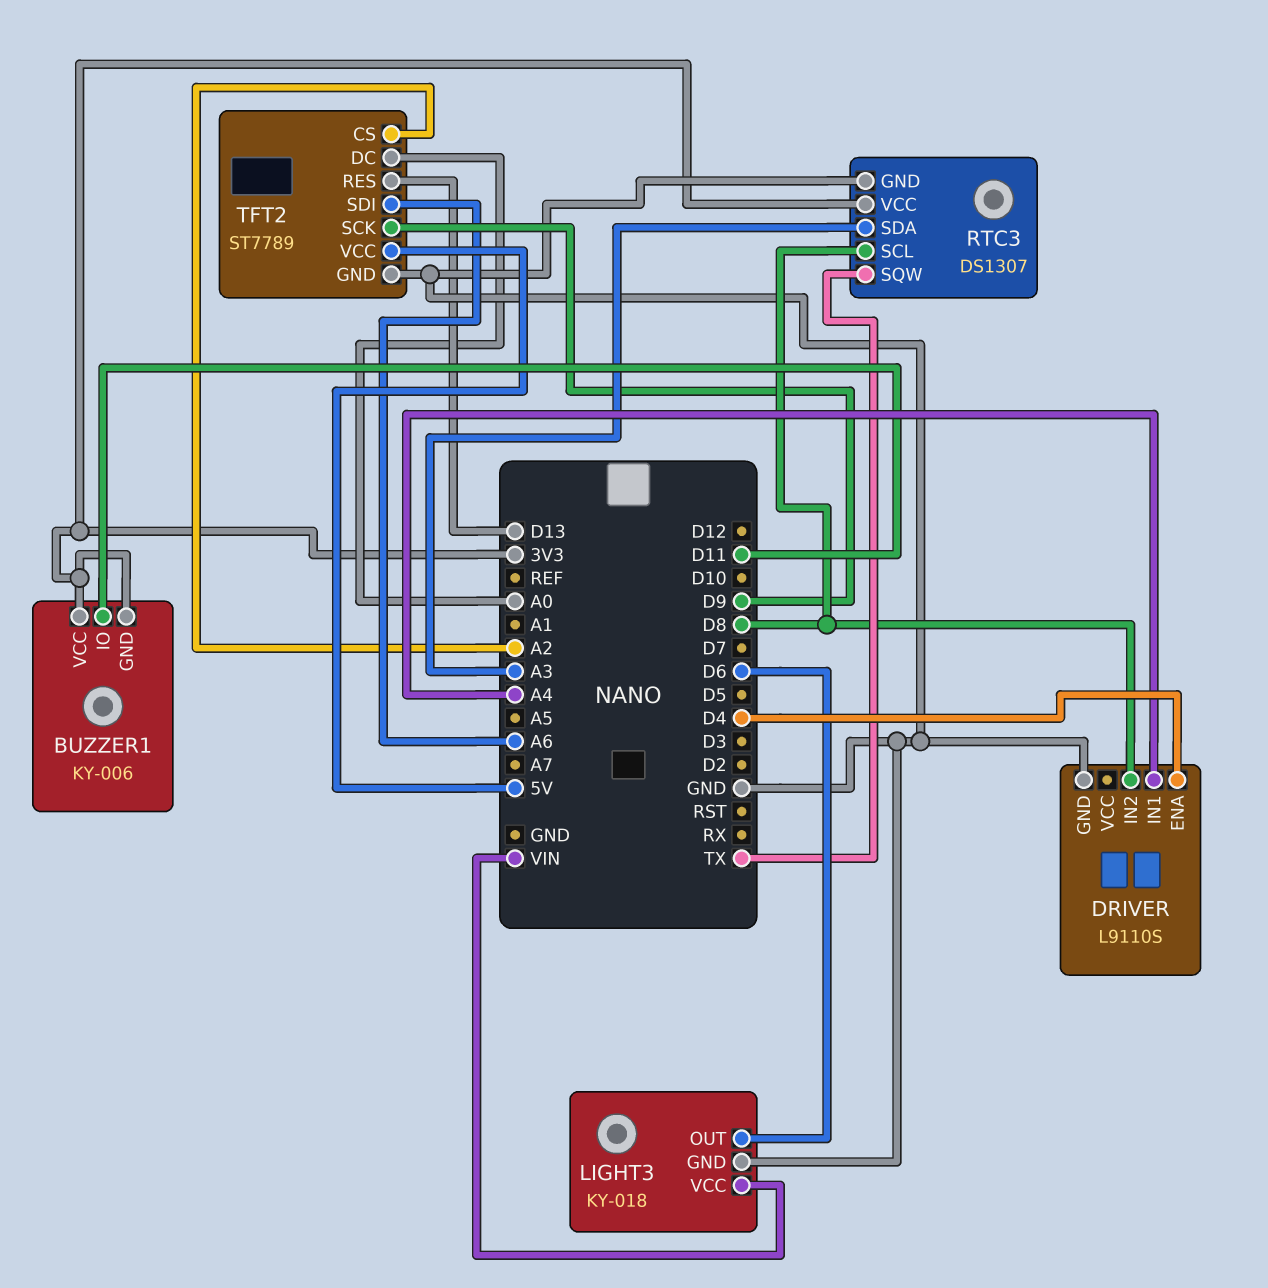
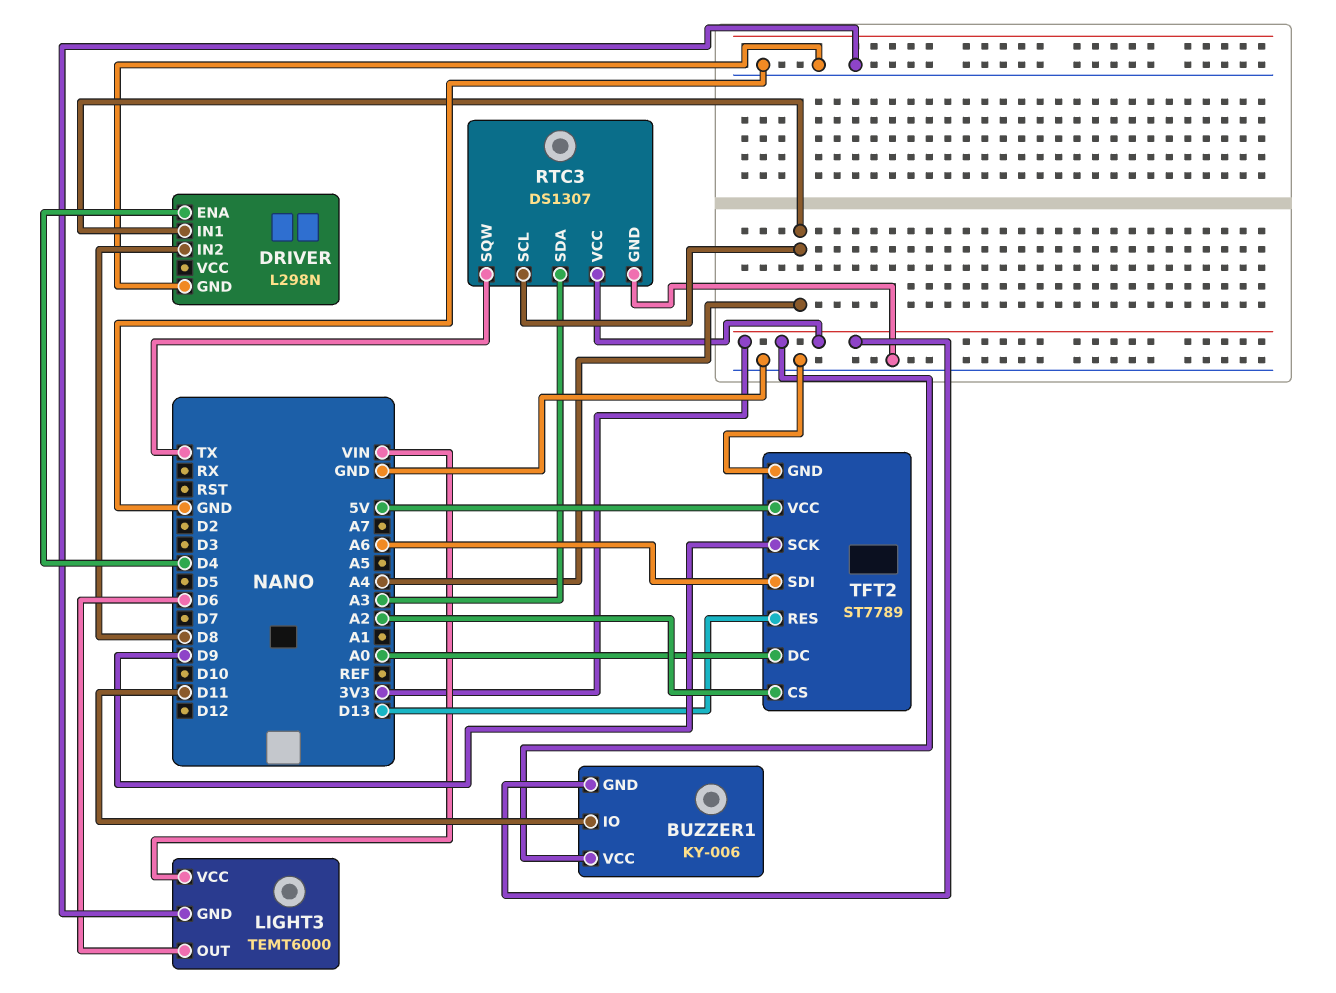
DRIVER: L9110S -> L298N
LIGHT3: KY-018 -> TEMT6000
RTC3 pin SCL: D8 -> A4

